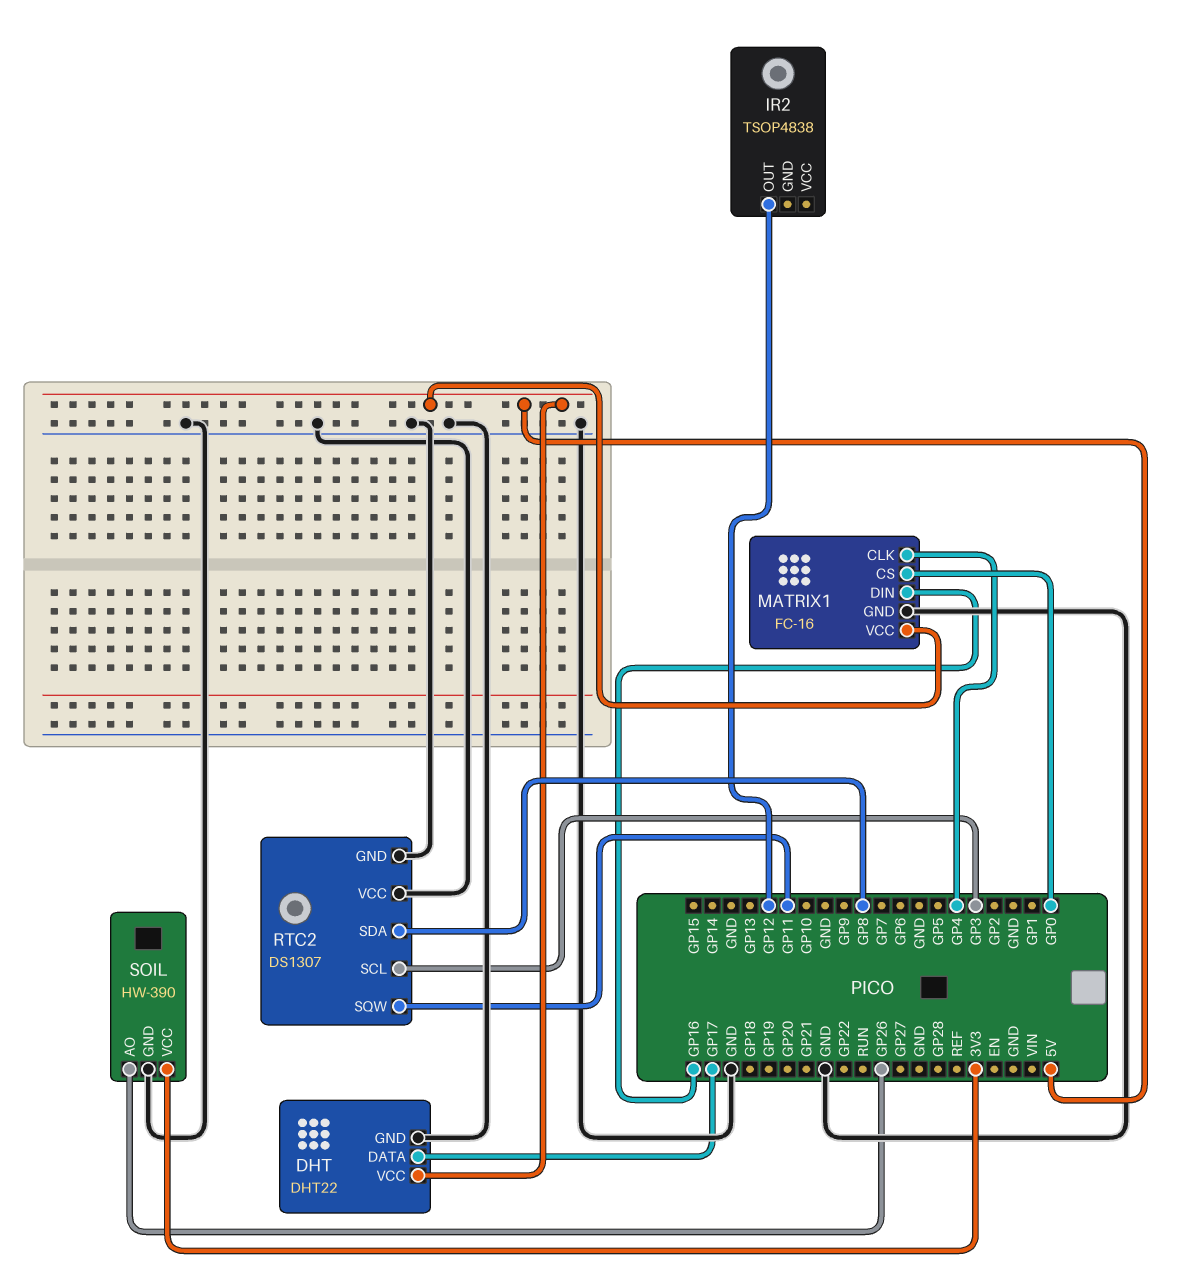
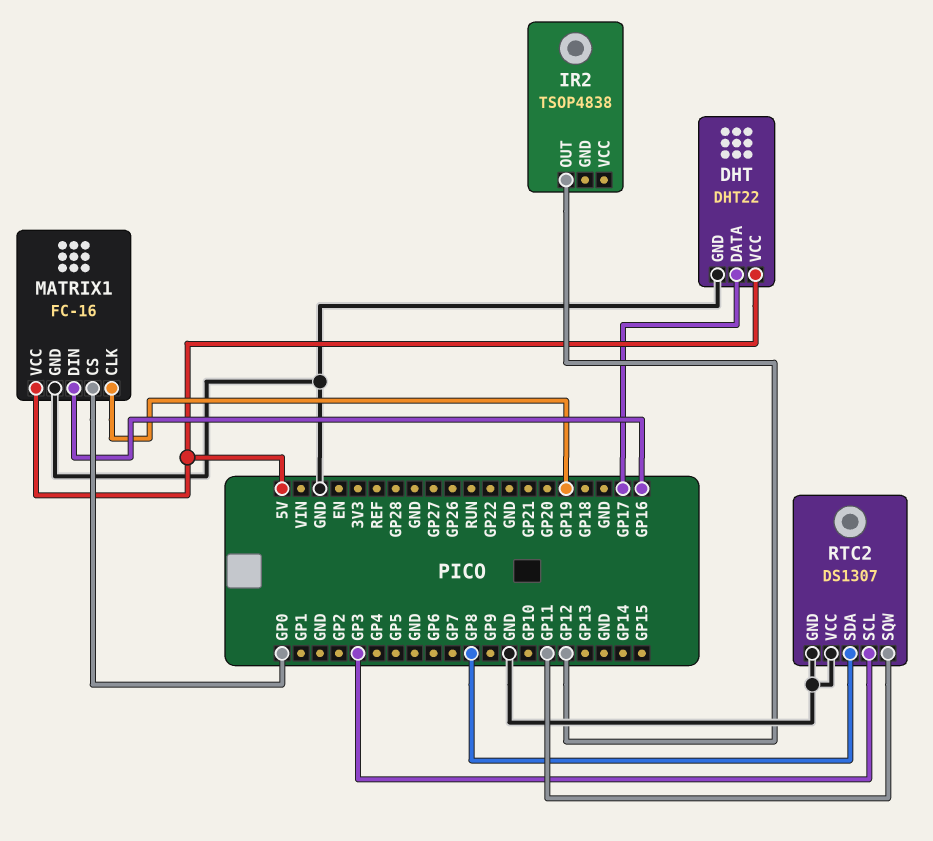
MATRIX1 pin CLK: GP4 -> GP19
SOIL: HW-390 -> none
SOIL pin AO: GP26 -> none
SOIL pin GND: GND -> none
SOIL pin VCC: 3V3 -> none

